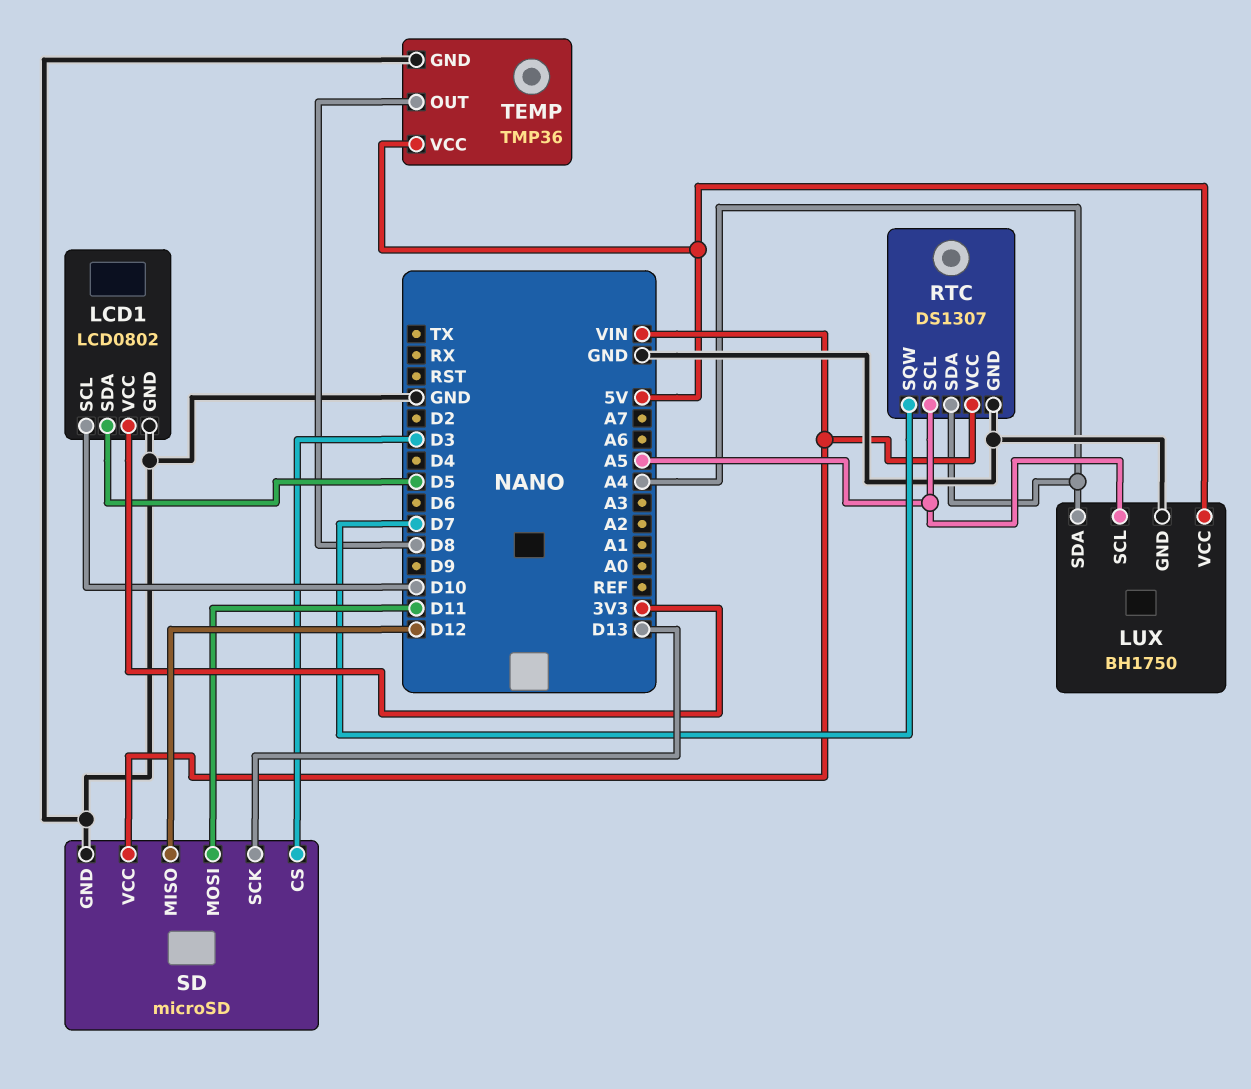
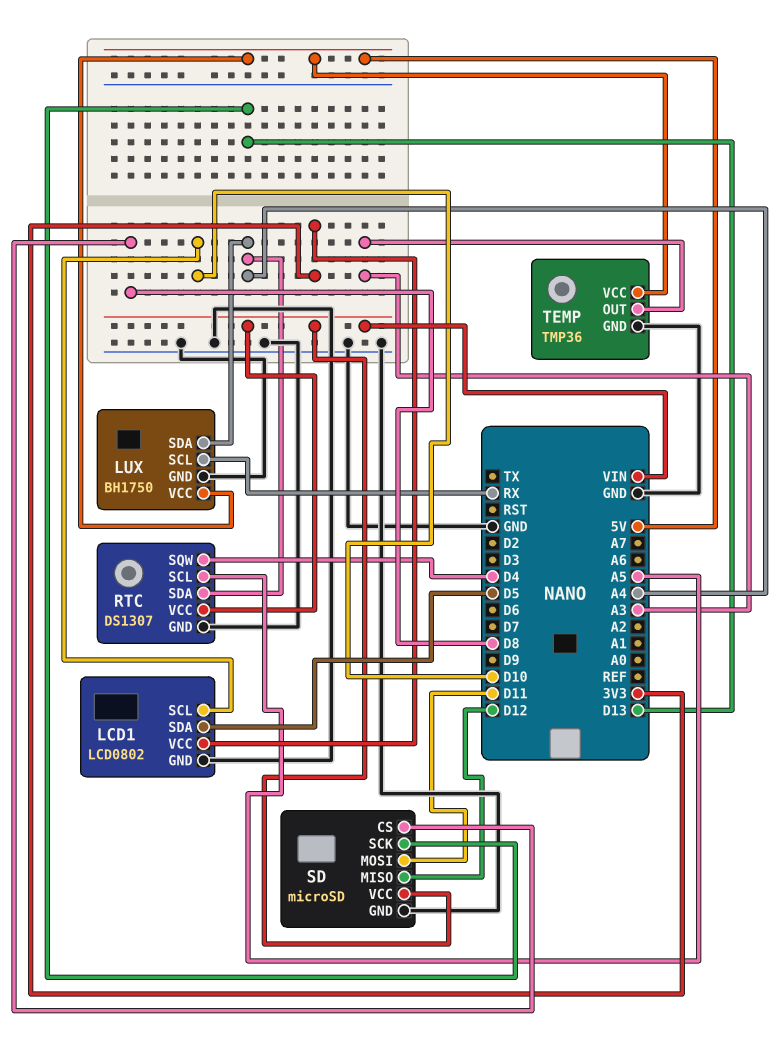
LUX pin SCL: A5 -> RX
RTC pin SQW: D7 -> D4
SD pin CS: D3 -> D8
TEMP pin OUT: D8 -> A3

